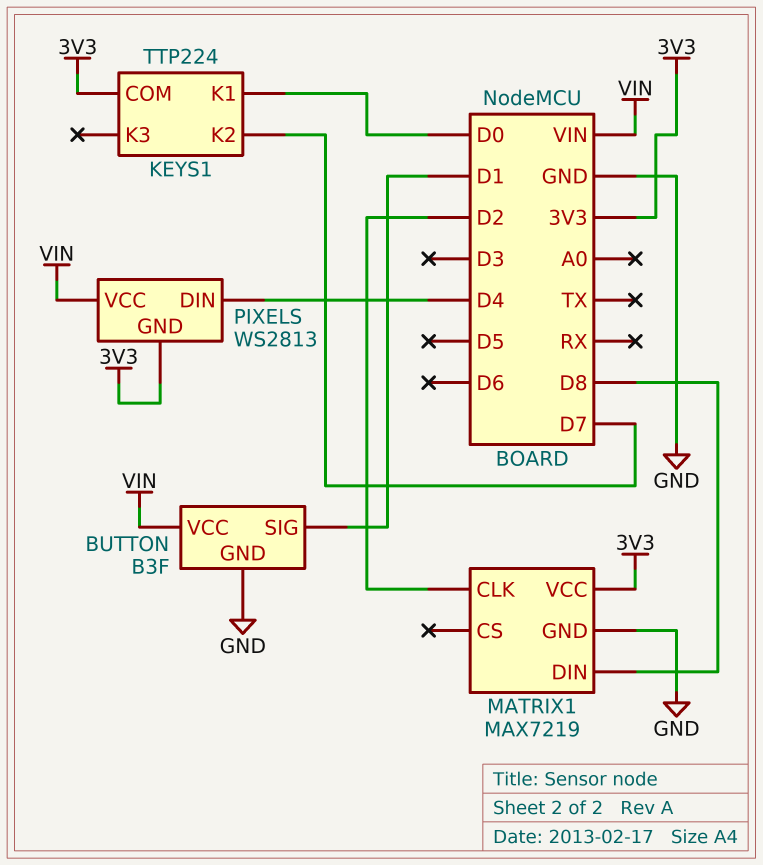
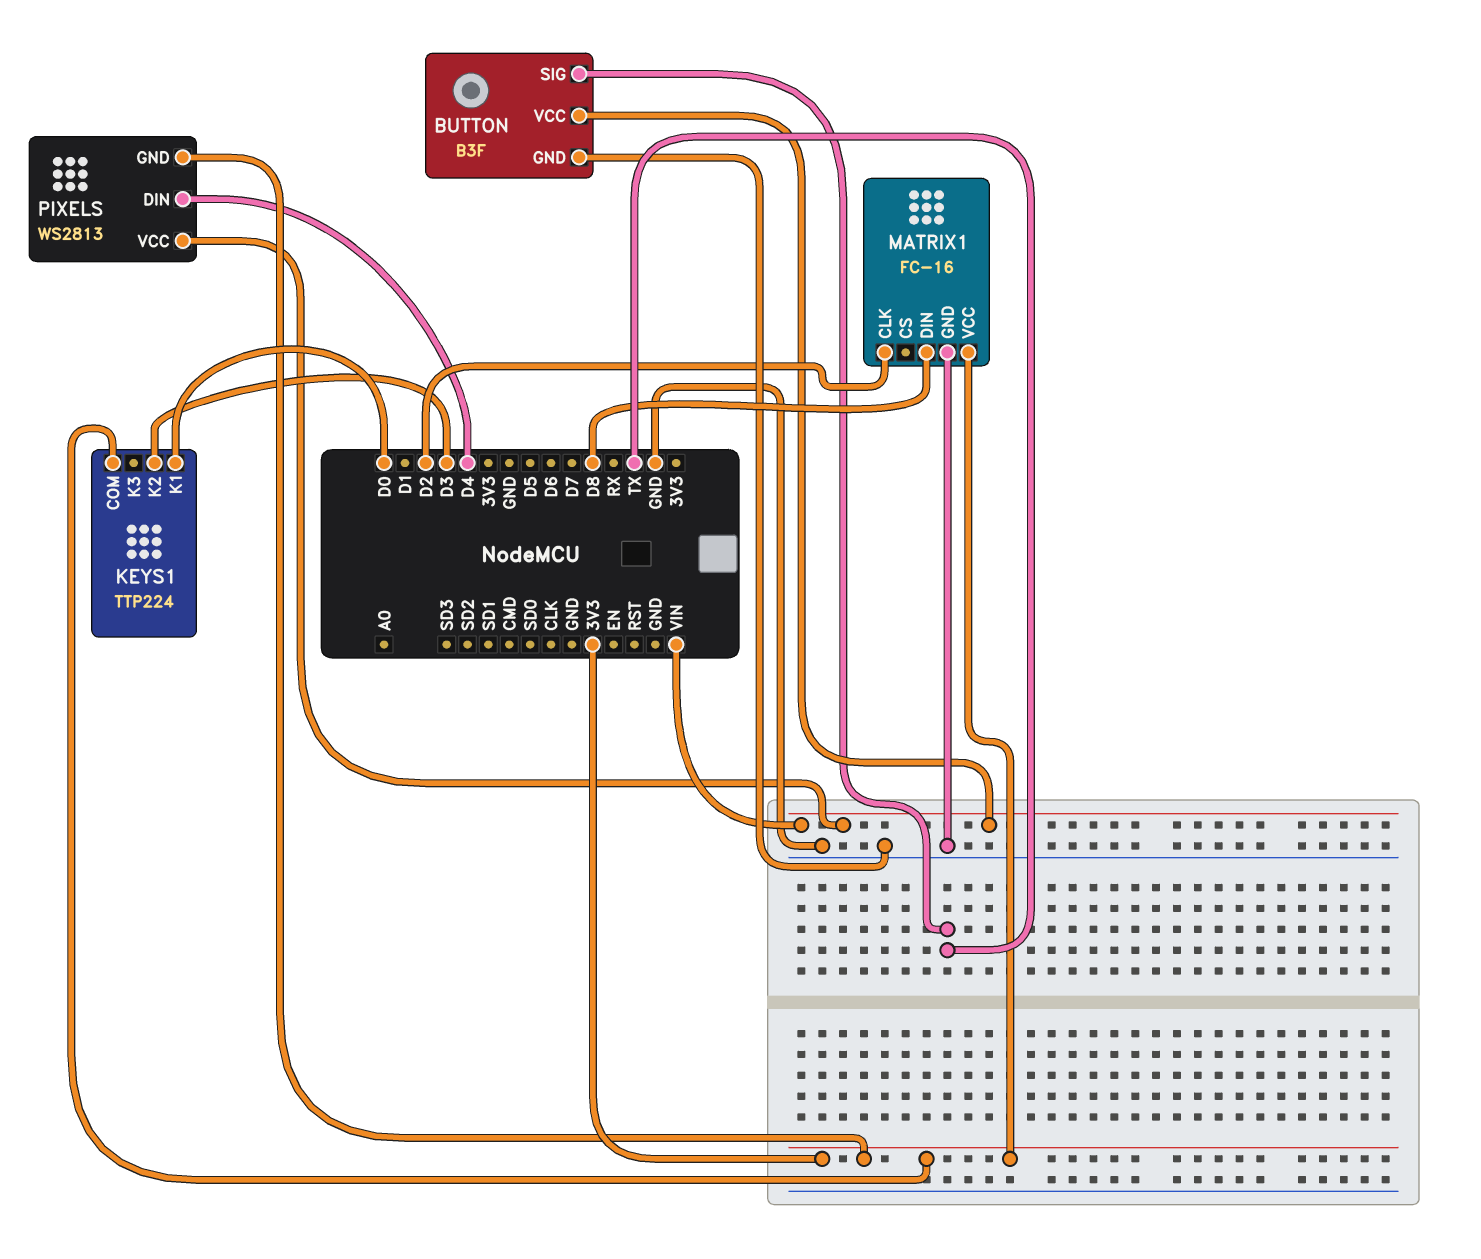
BUTTON pin SIG: D1 -> TX
KEYS1 pin K2: D7 -> D3
MATRIX1: MAX7219 -> FC-16

